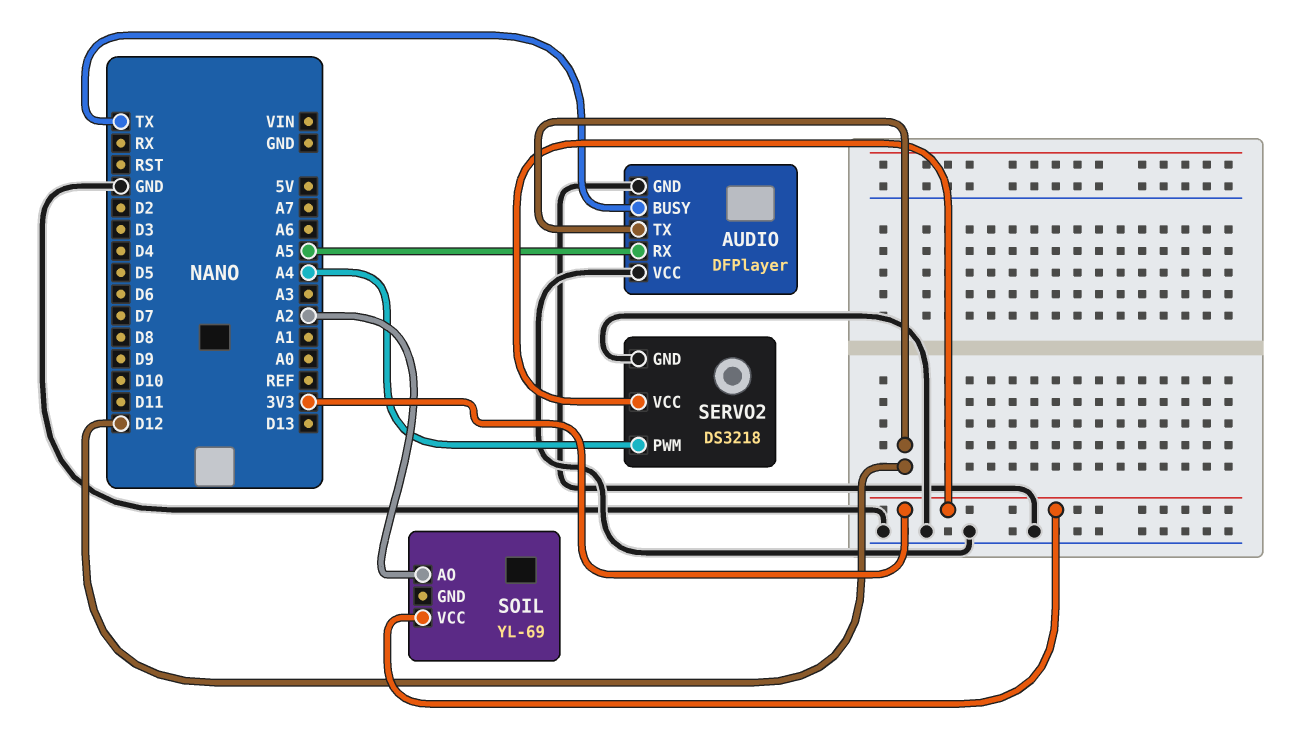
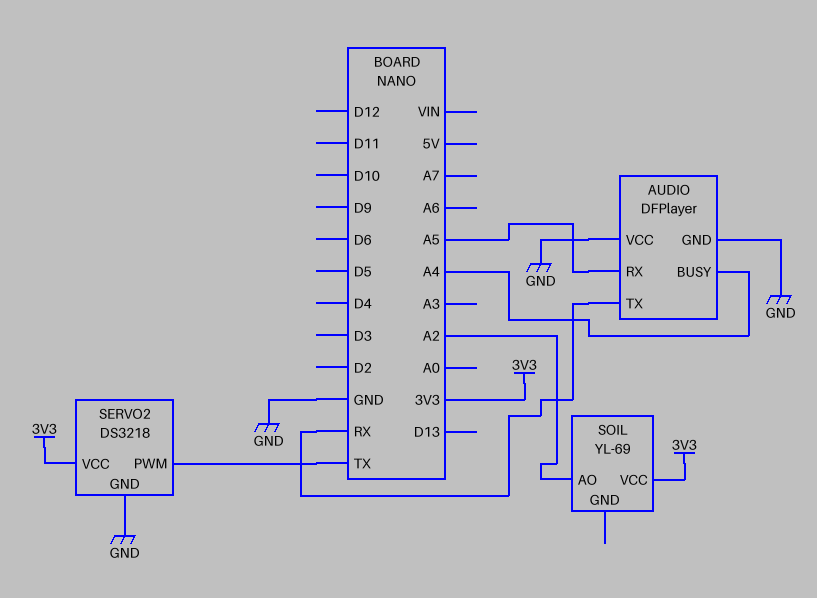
AUDIO pin BUSY: TX -> A4
AUDIO pin TX: D12 -> RX
SERVO2 pin PWM: A4 -> TX

